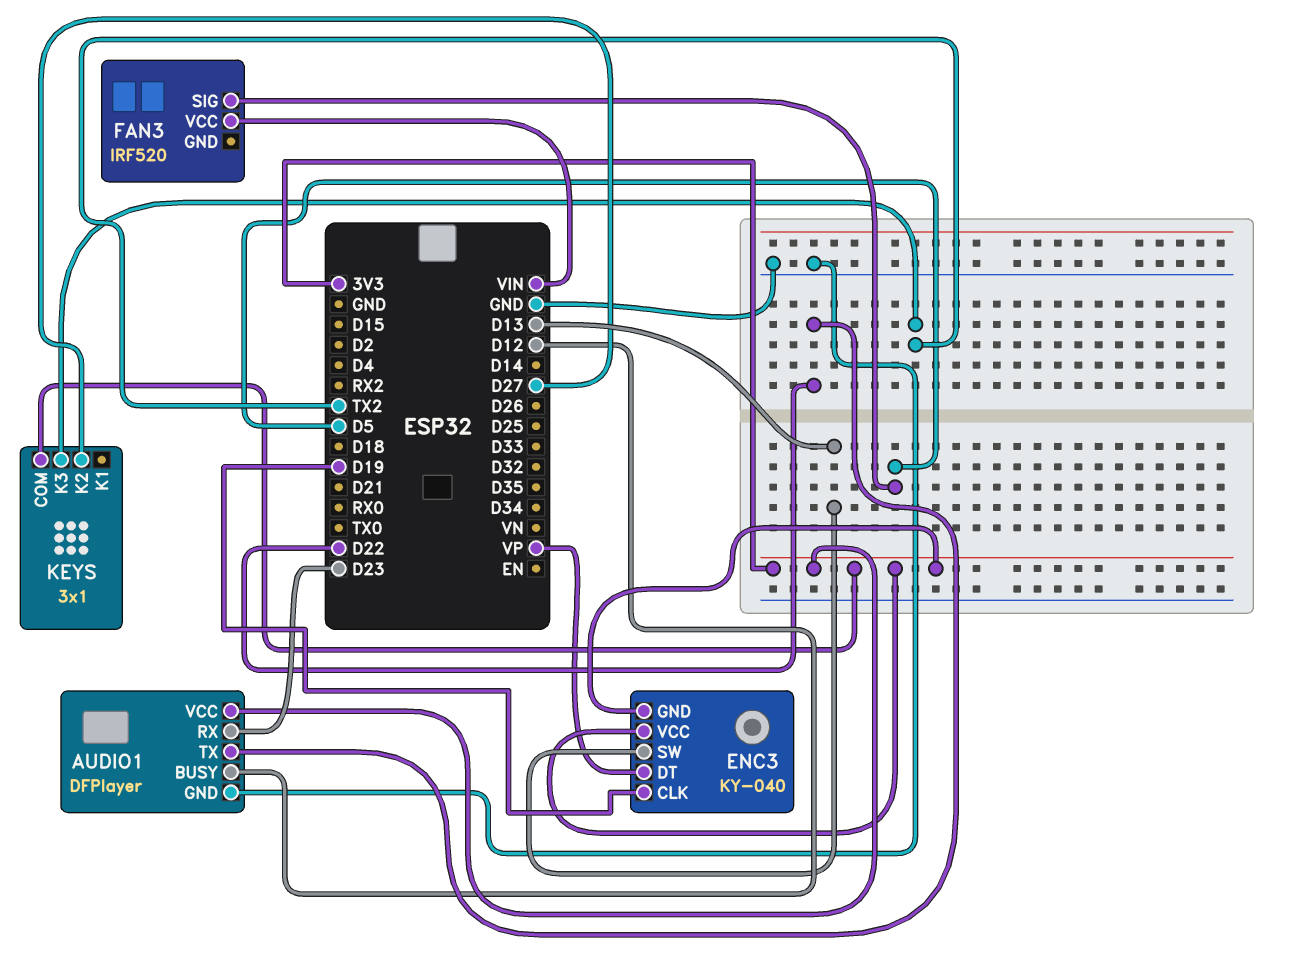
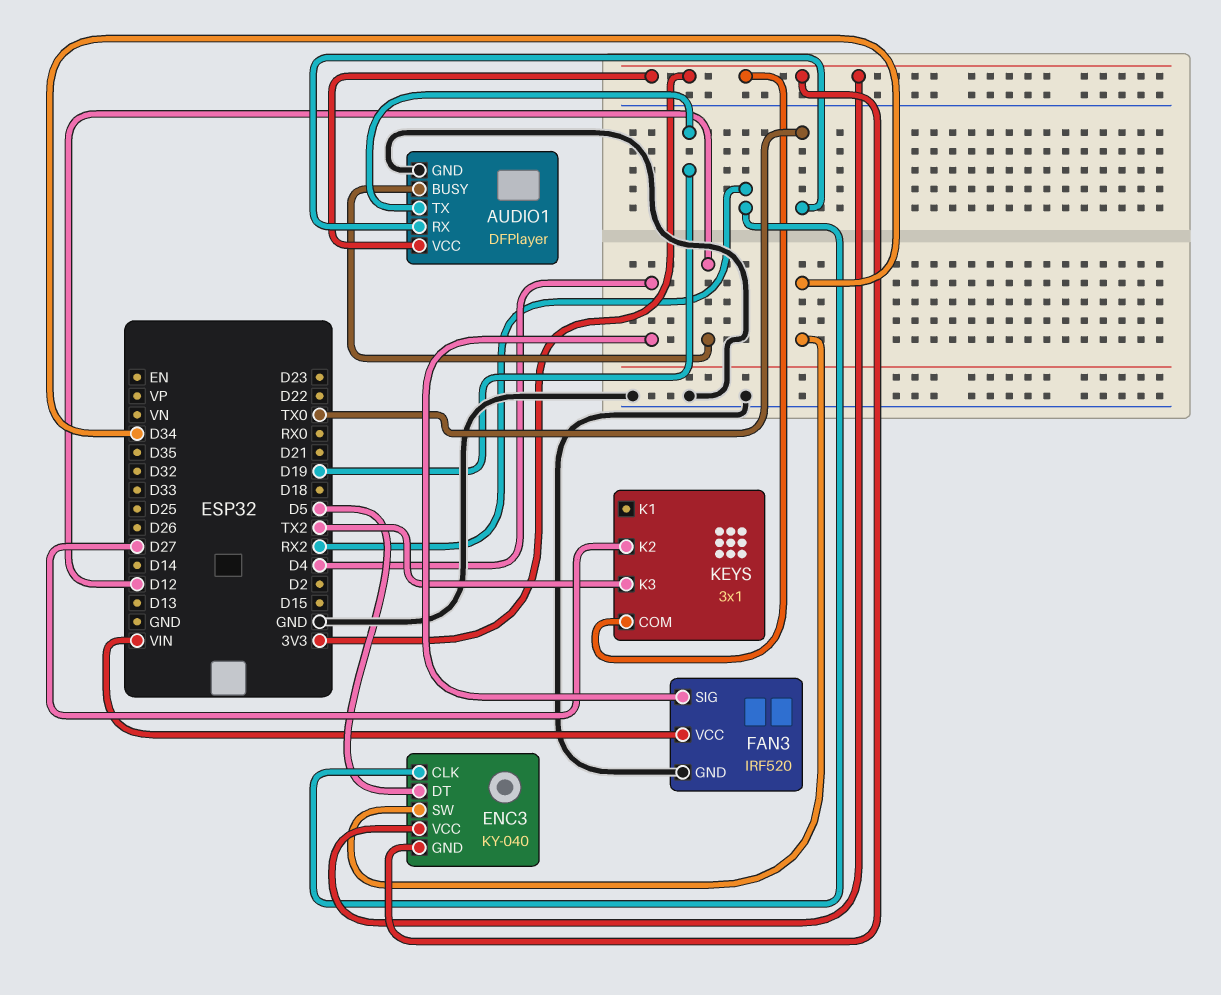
AUDIO1 pin RX: D23 -> TX0
AUDIO1 pin TX: D22 -> D19
ENC3 pin CLK: D19 -> RX2
ENC3 pin DT: VP -> D5
ENC3 pin SW: D13 -> D34
FAN3 pin GND: none -> GND
FAN3 pin SIG: D5 -> D4

